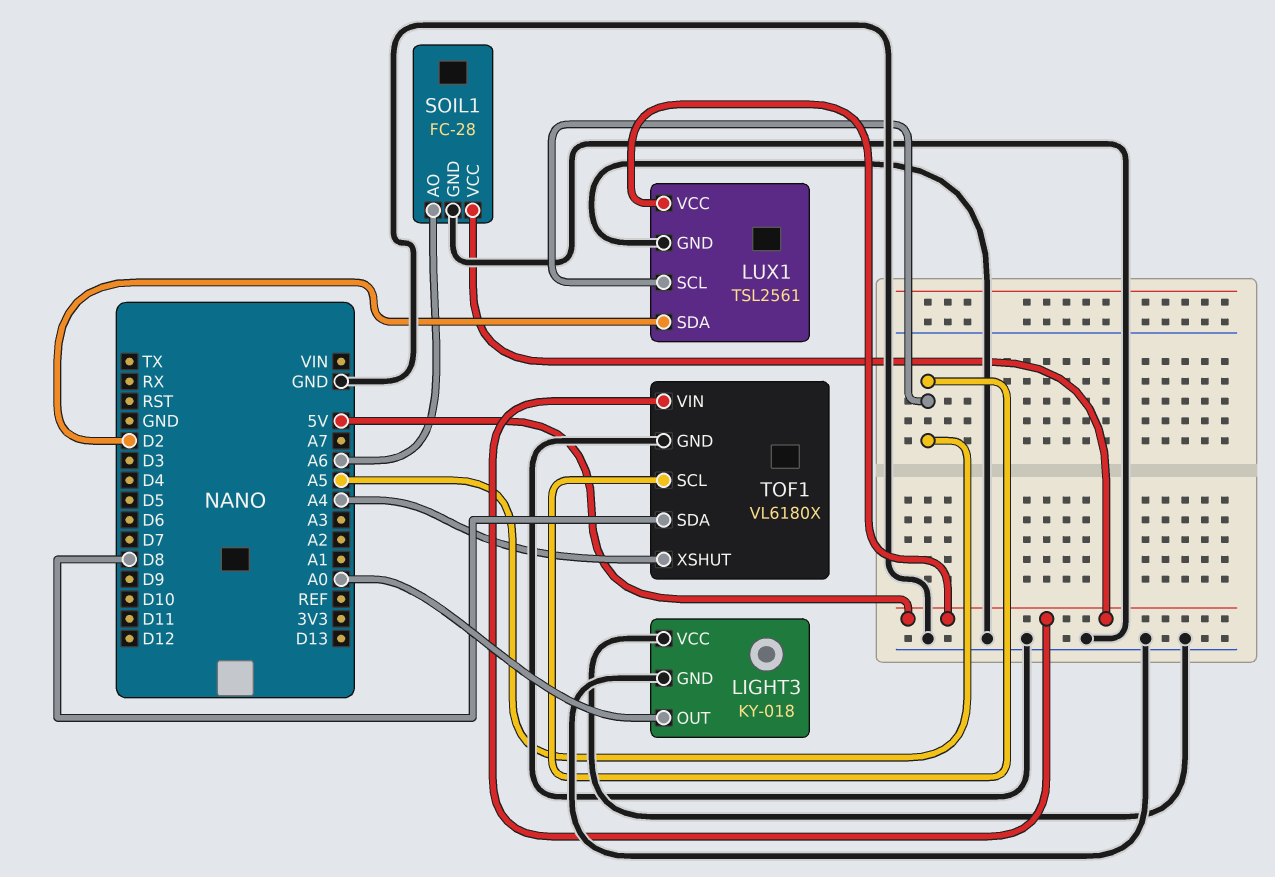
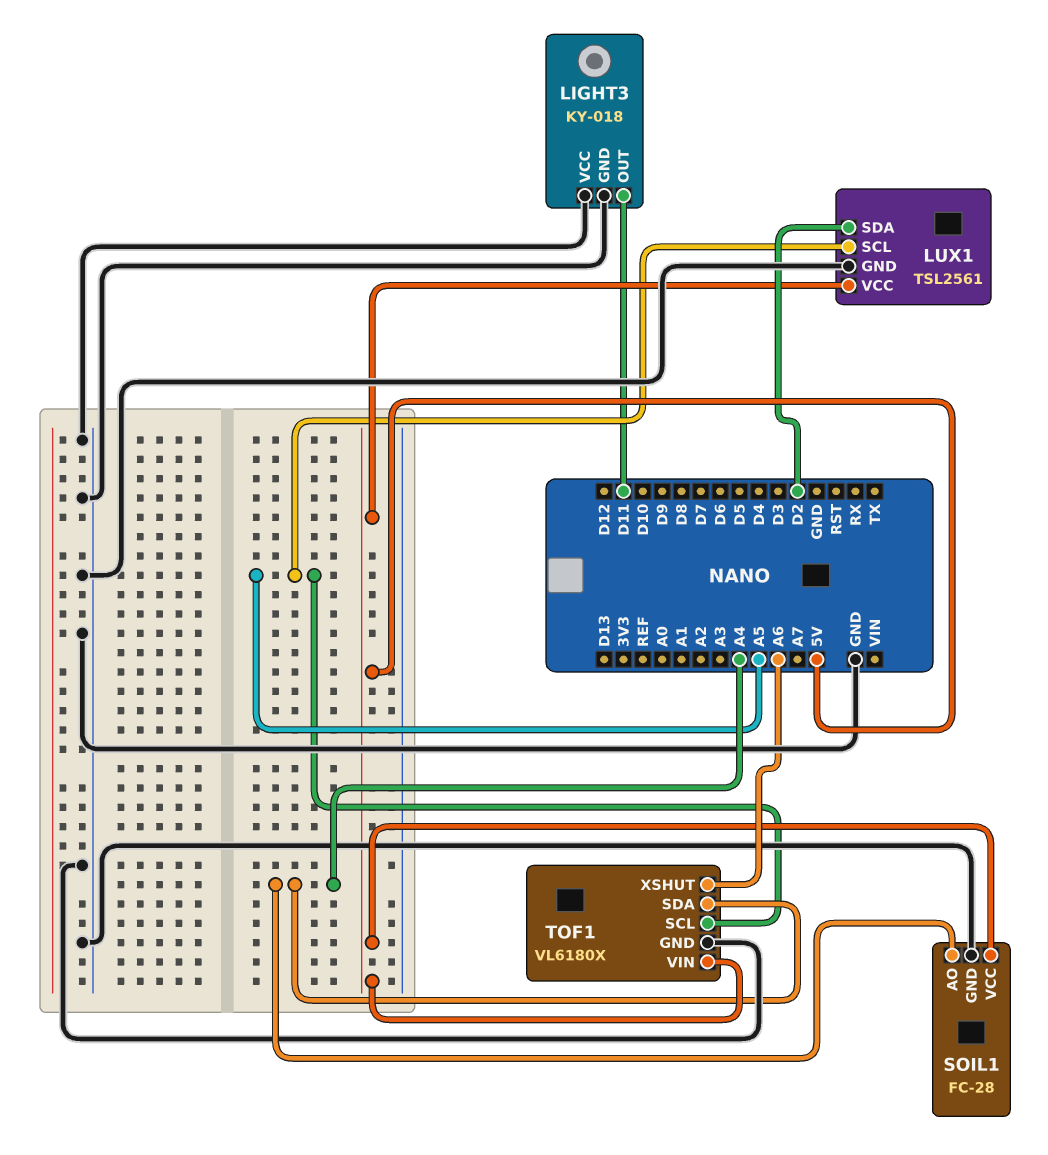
LIGHT3 pin OUT: A0 -> D11
SOIL1 pin AO: A6 -> A4
TOF1 pin SDA: D8 -> A4
TOF1 pin XSHUT: A4 -> A6

